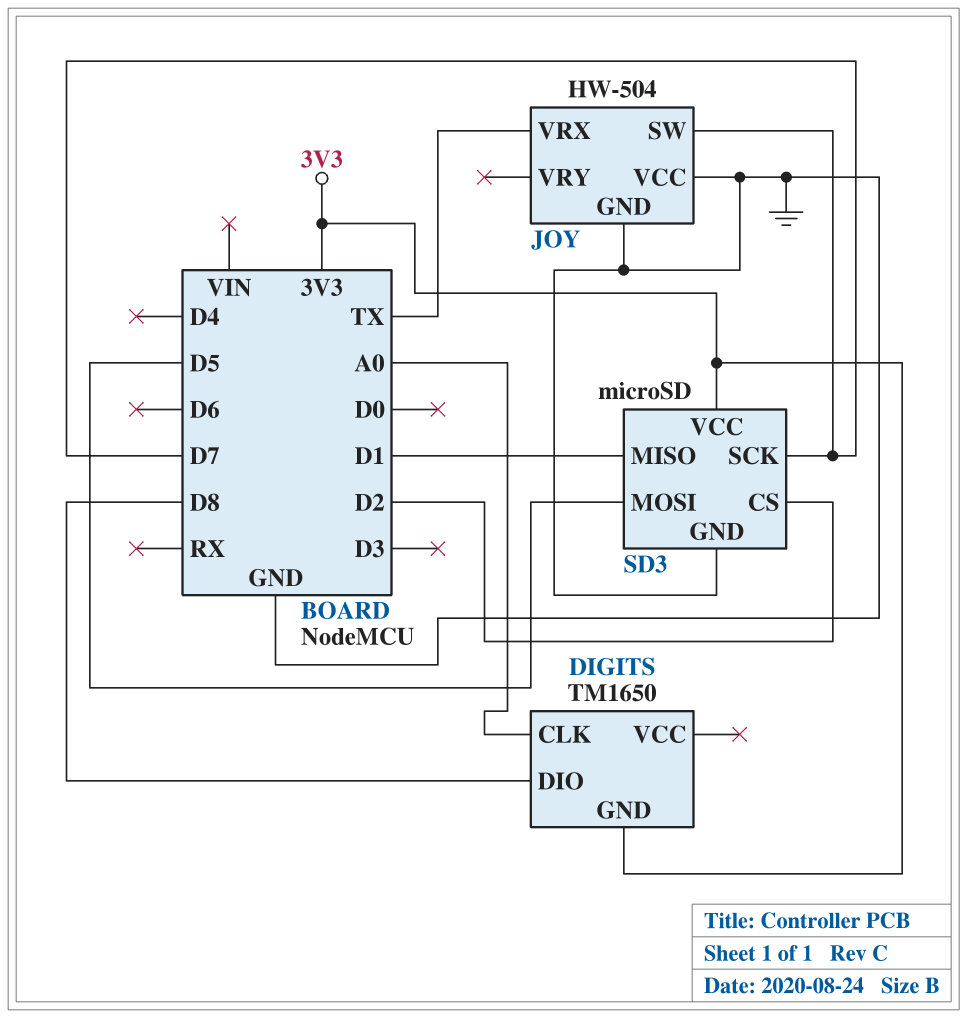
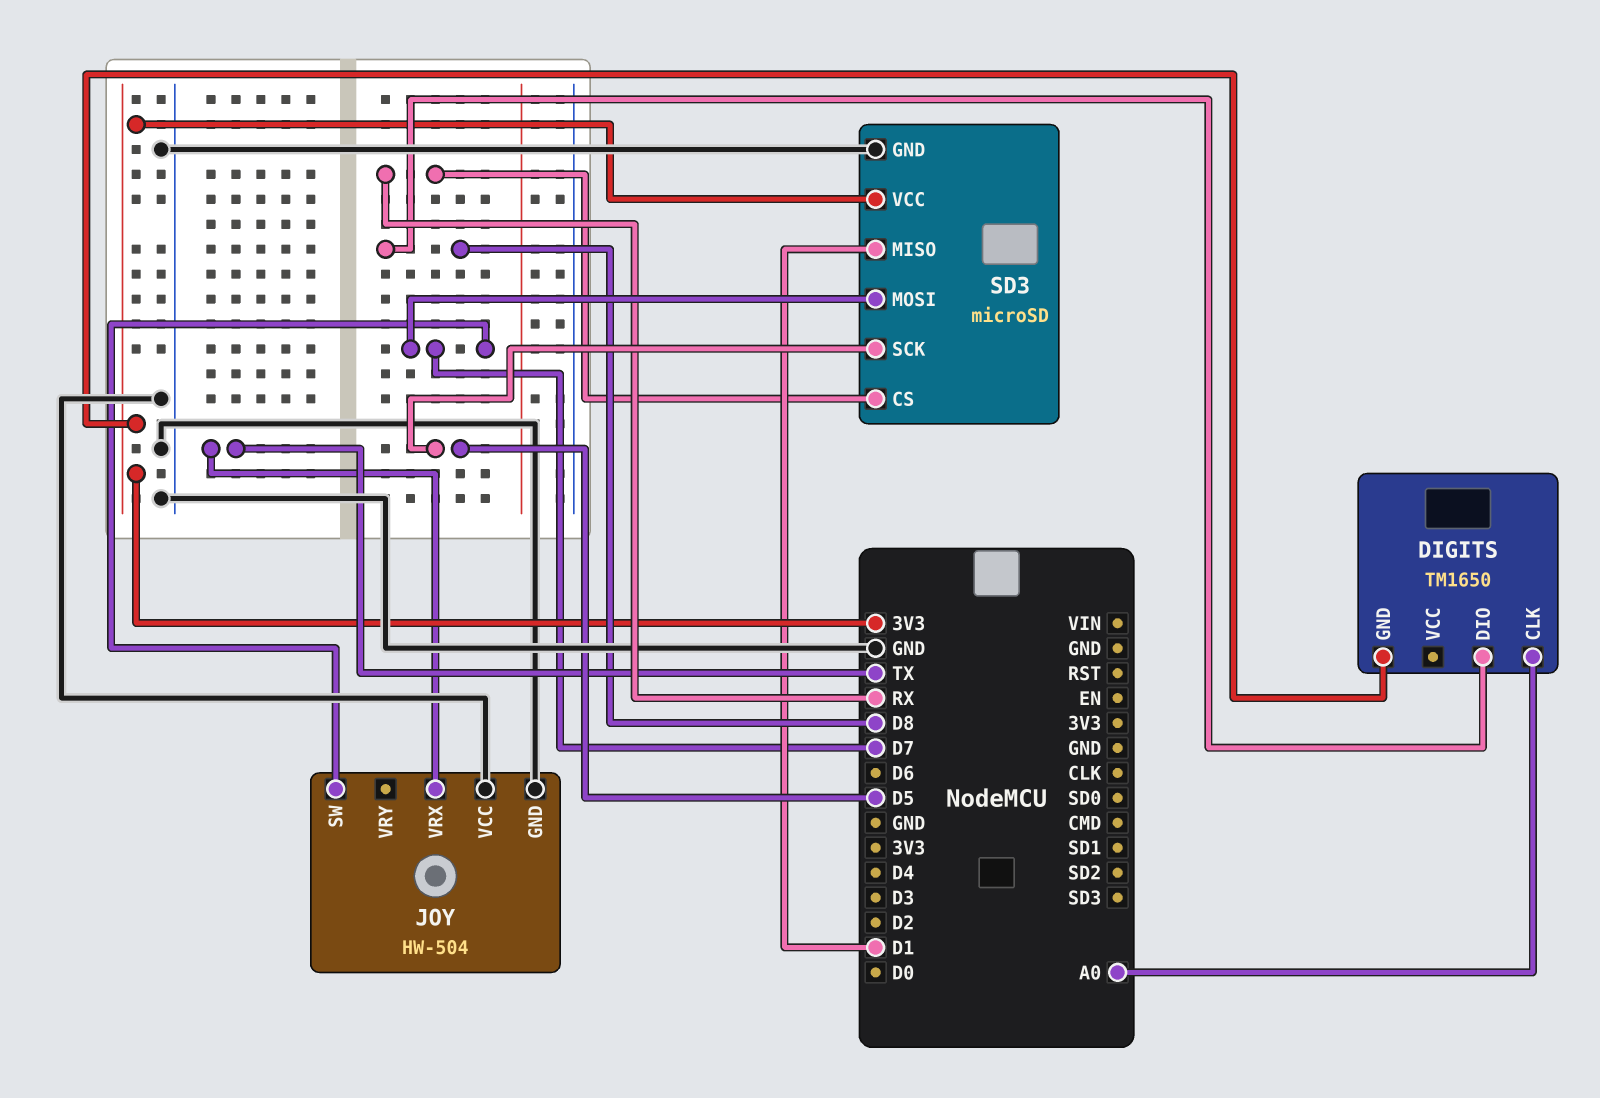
SD3 pin CS: D2 -> RX
SD3 pin MOSI: D5 -> D7
SD3 pin SCK: D7 -> D5

